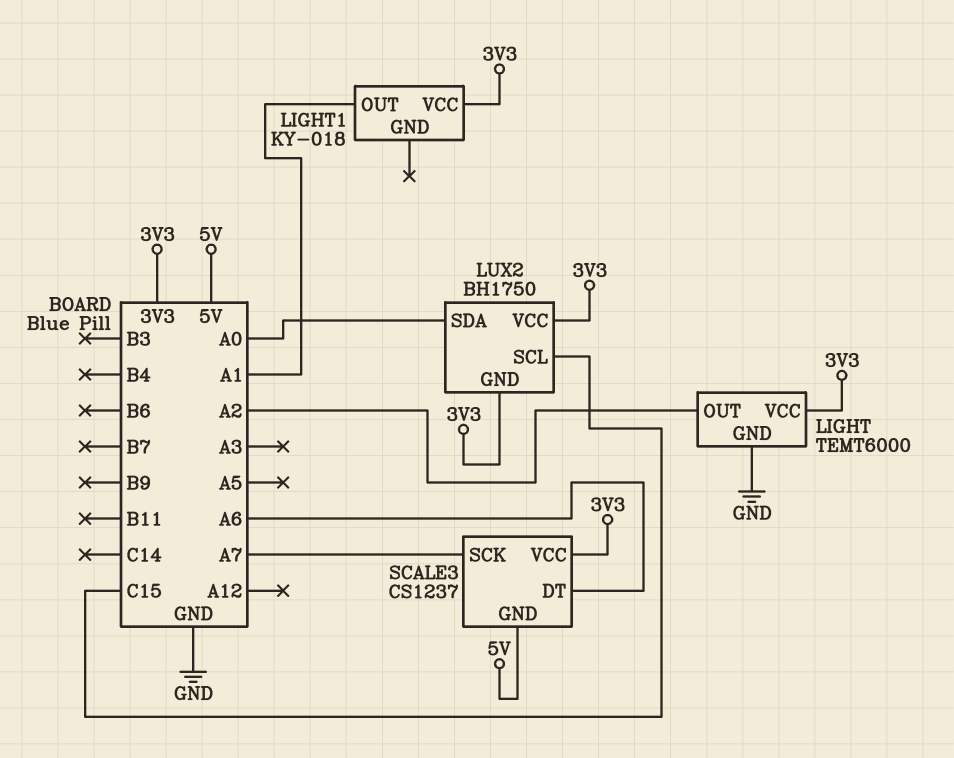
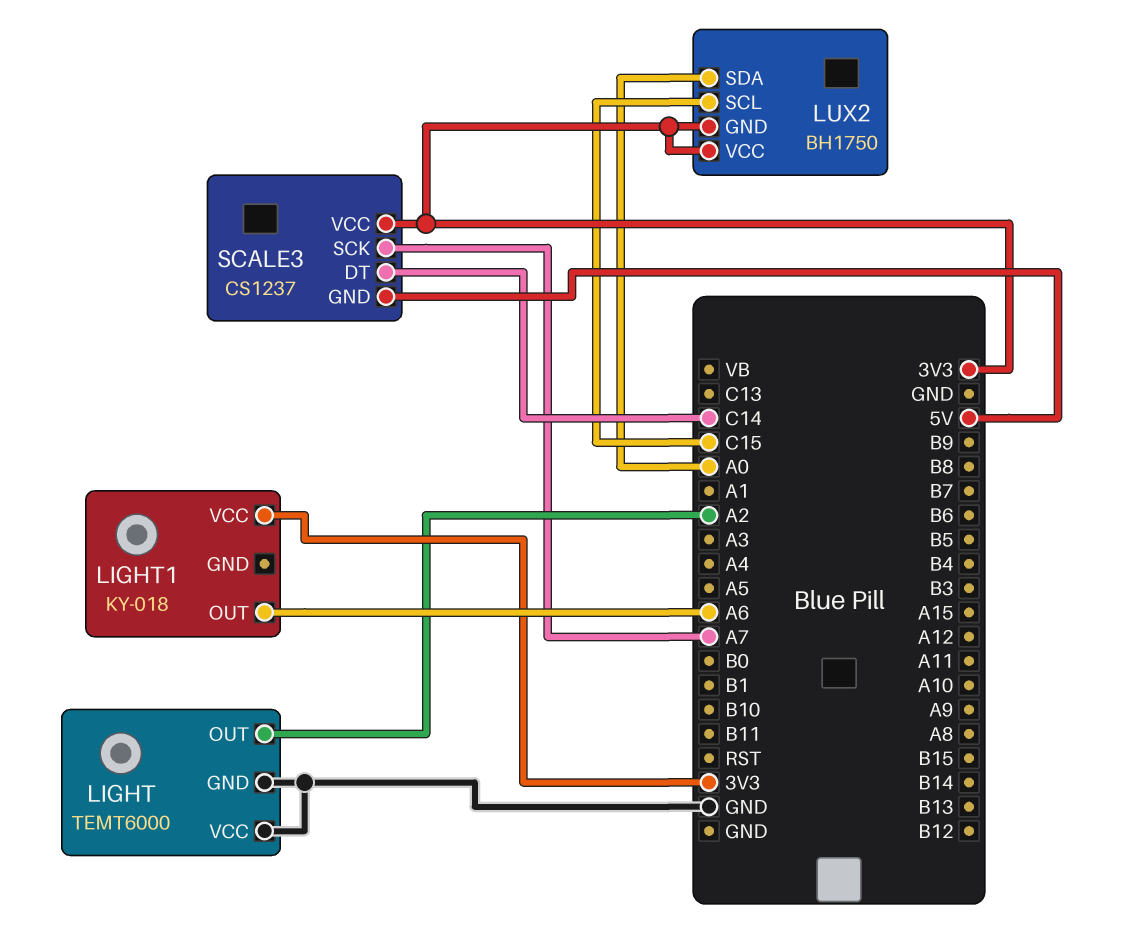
LIGHT pin VCC: 3V3 -> GND
LIGHT1 pin OUT: A1 -> A6
SCALE3 pin DT: A6 -> C14

